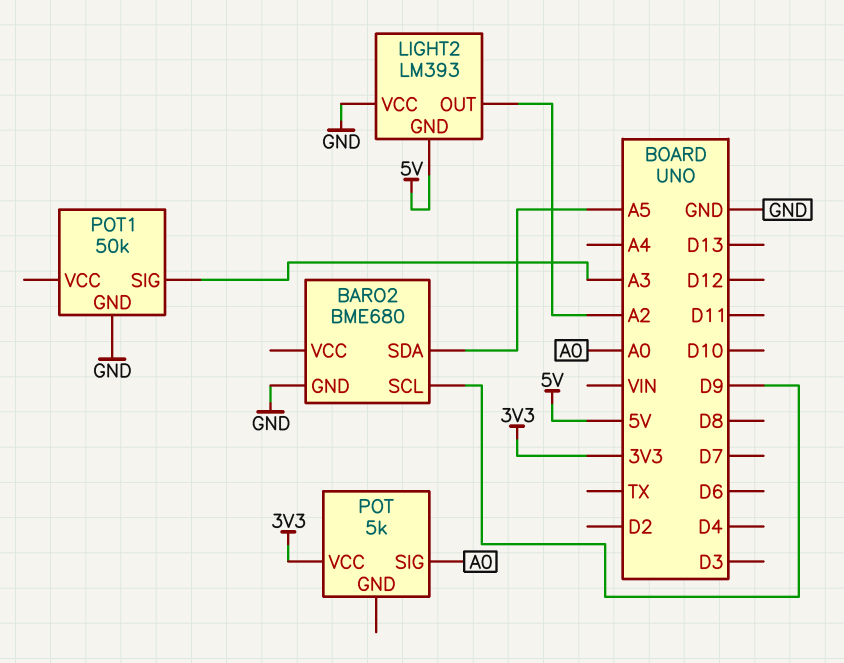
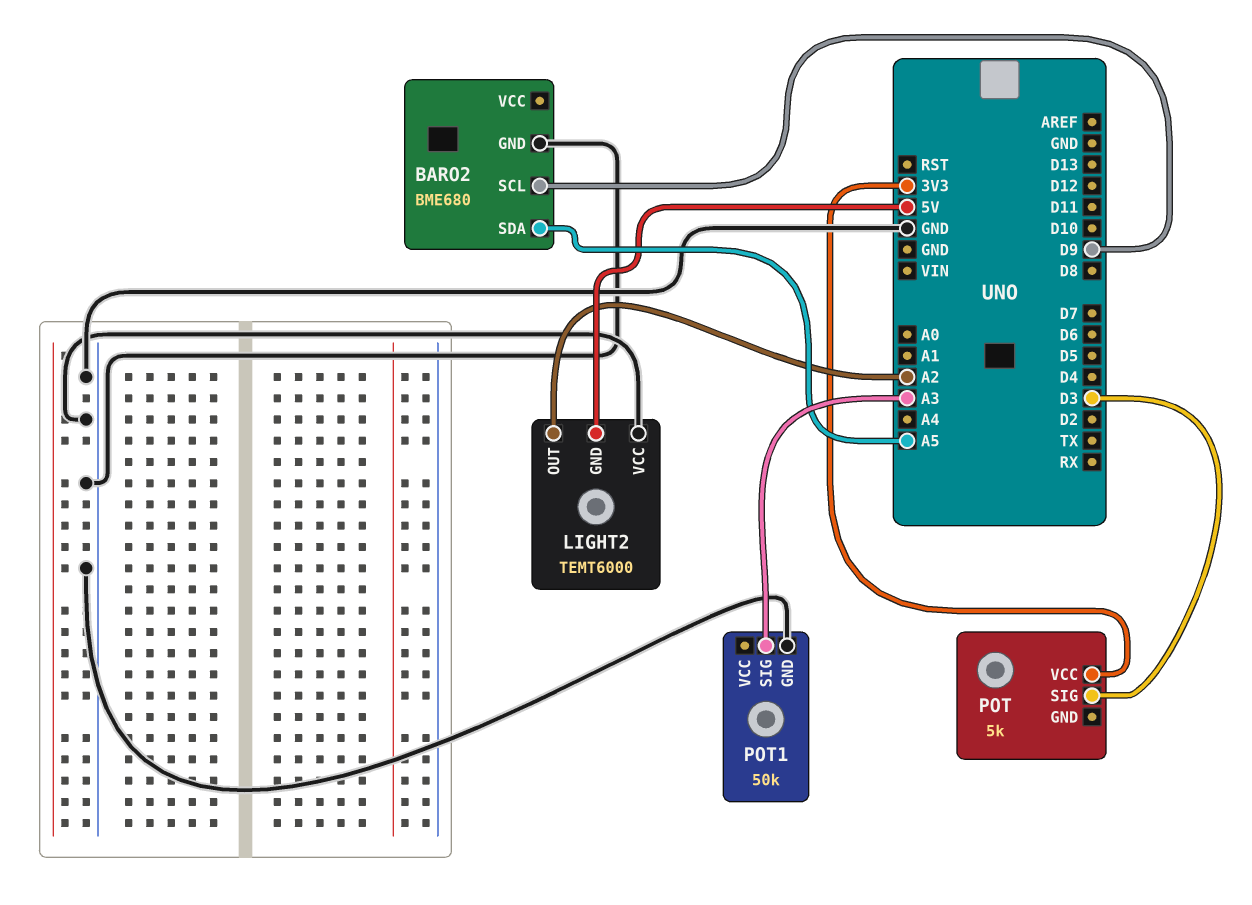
LIGHT2: LM393 -> TEMT6000
POT pin SIG: A0 -> D3

